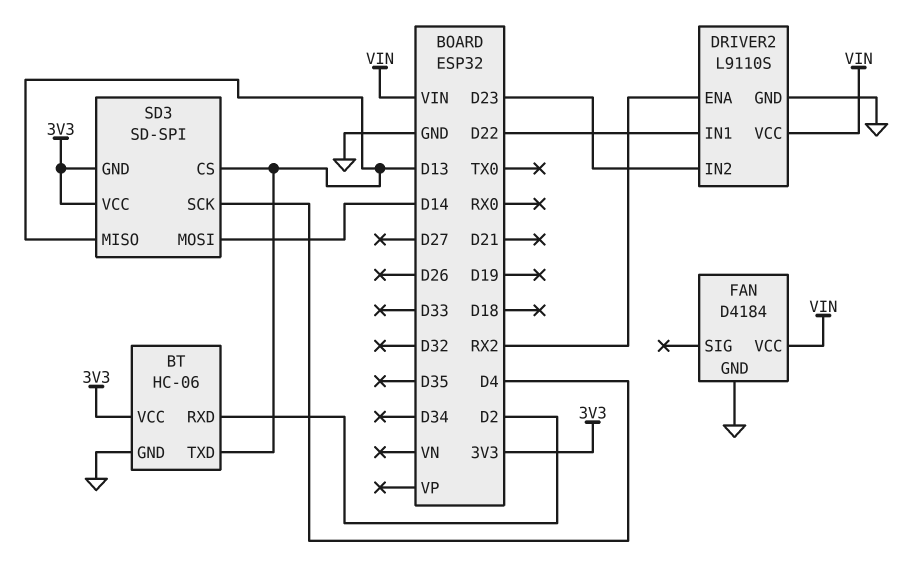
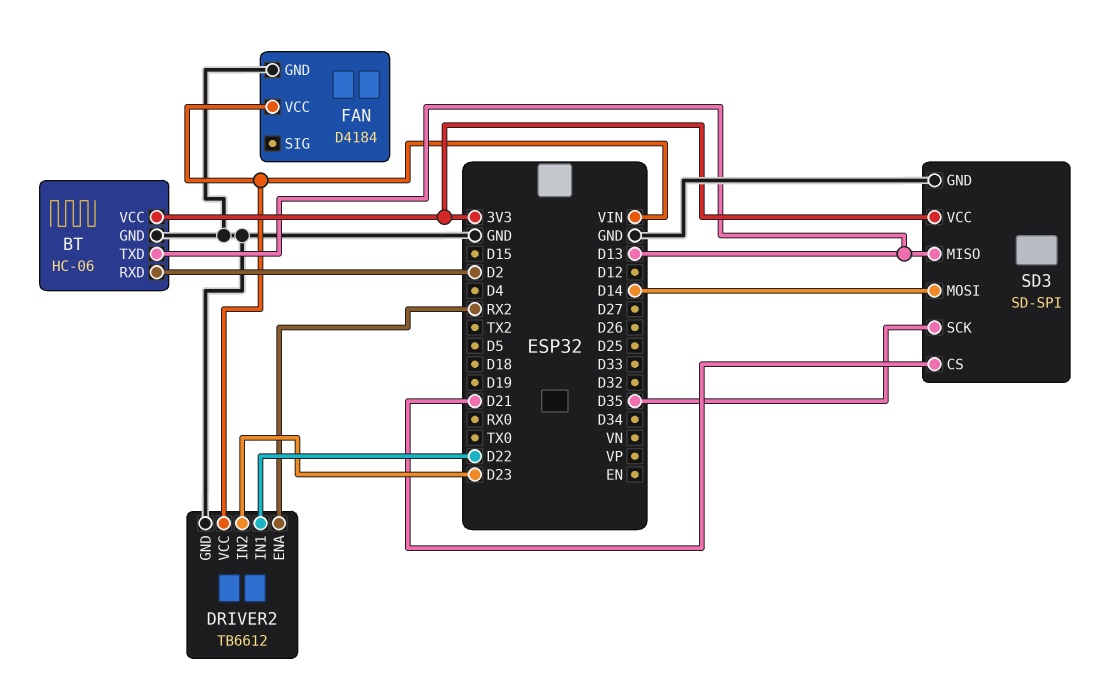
DRIVER2: L9110S -> TB6612
SD3 pin CS: D13 -> D21
SD3 pin GND: 3V3 -> GND
SD3 pin SCK: D4 -> D35

